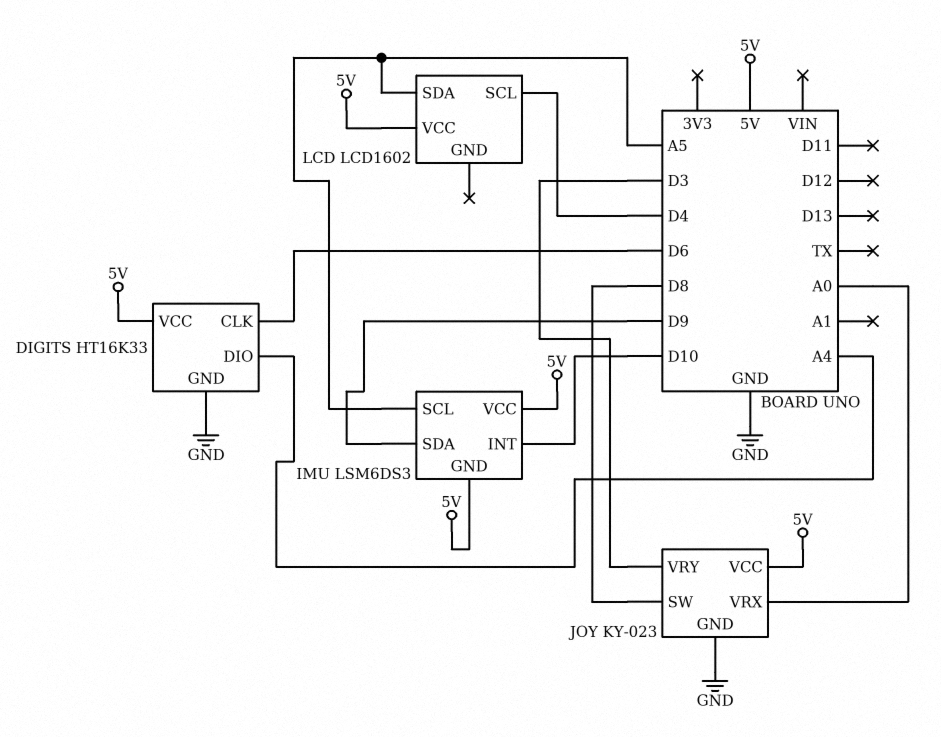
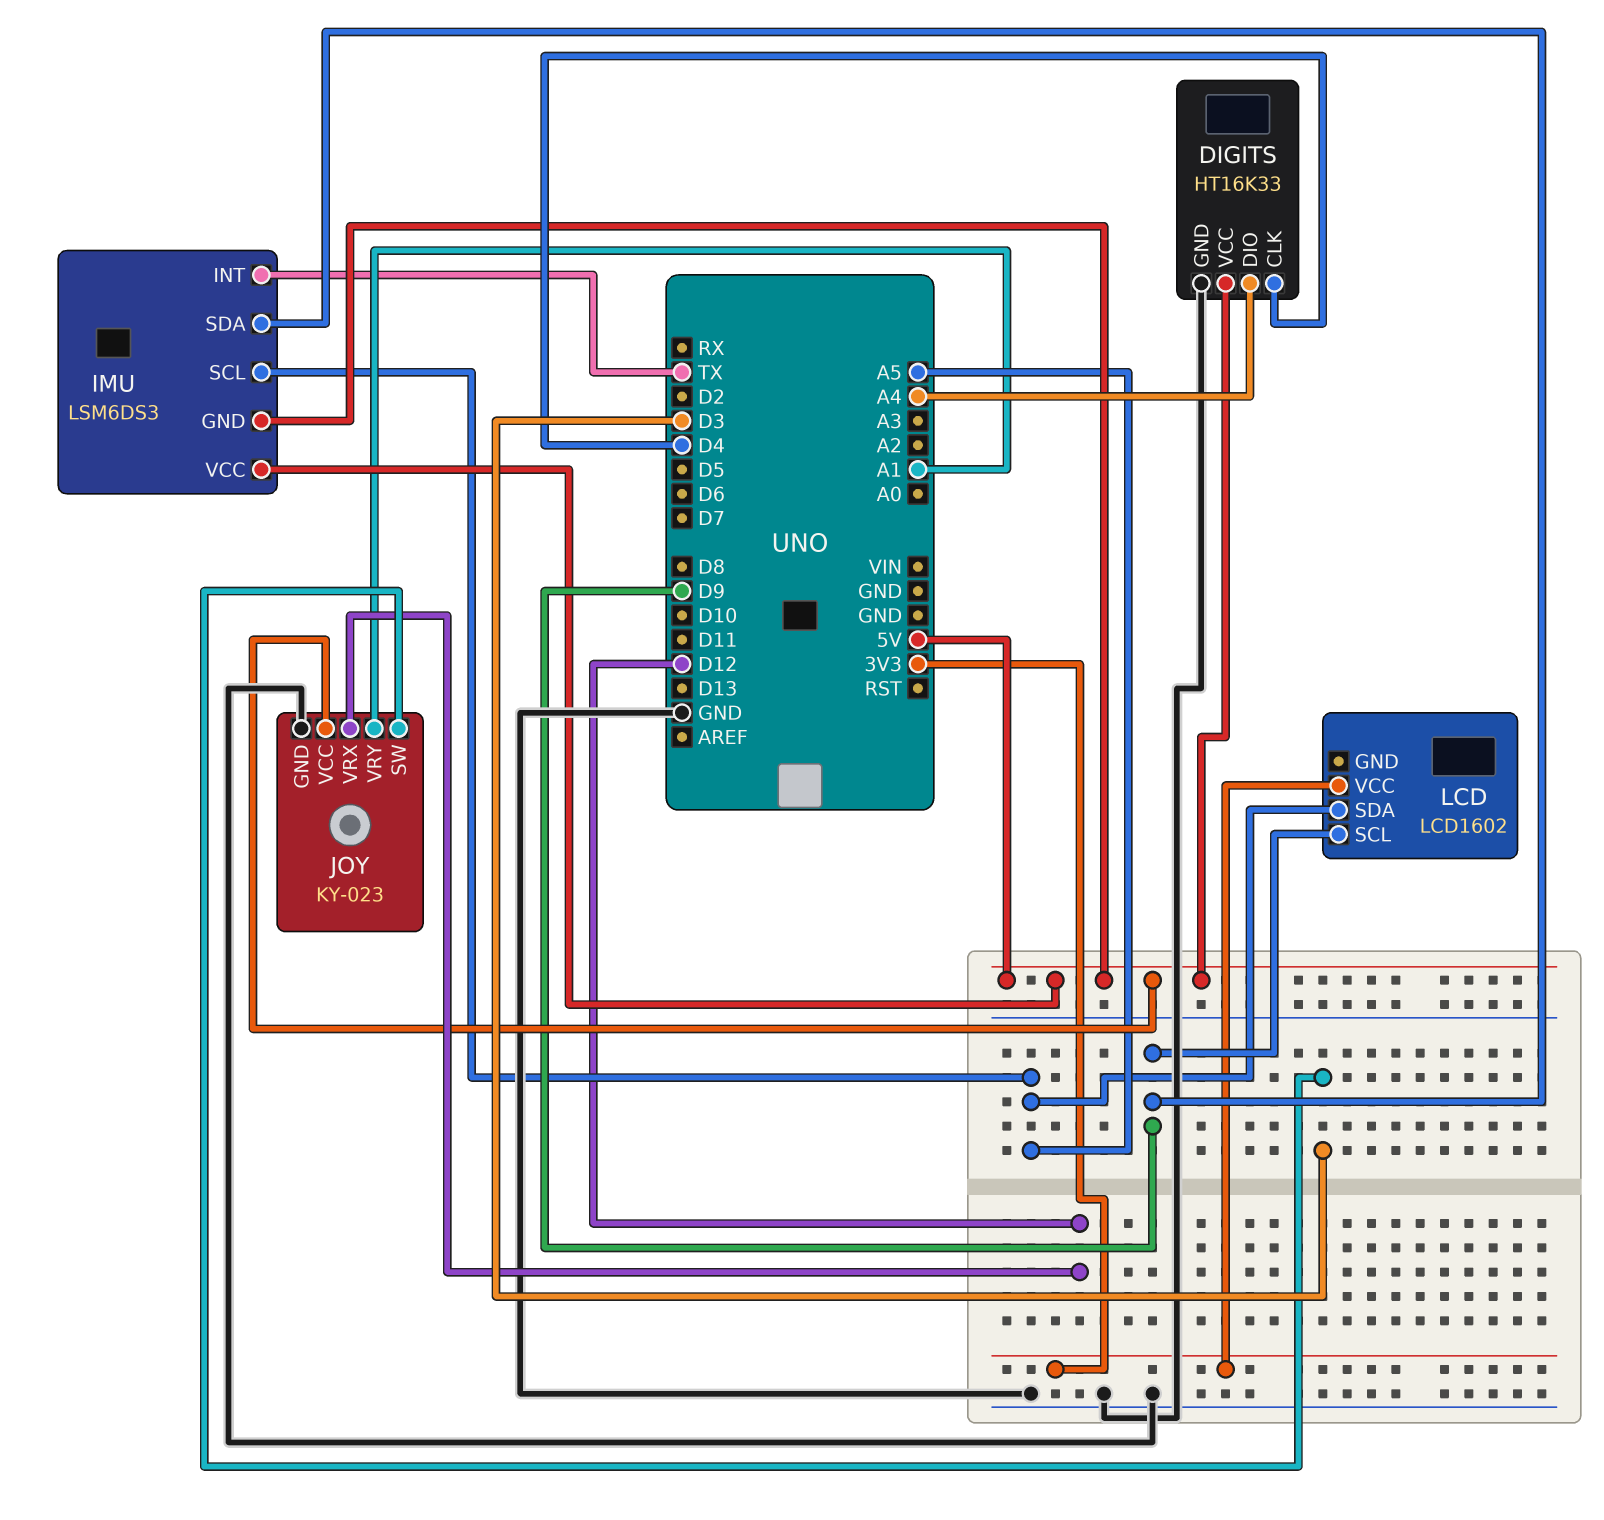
DIGITS pin CLK: D6 -> D4
IMU pin INT: D10 -> TX
JOY pin SW: D8 -> D3
JOY pin VRX: A0 -> D12
JOY pin VRY: D3 -> A1
LCD pin SCL: D4 -> D9
LCD pin VCC: 5V -> 3V3

